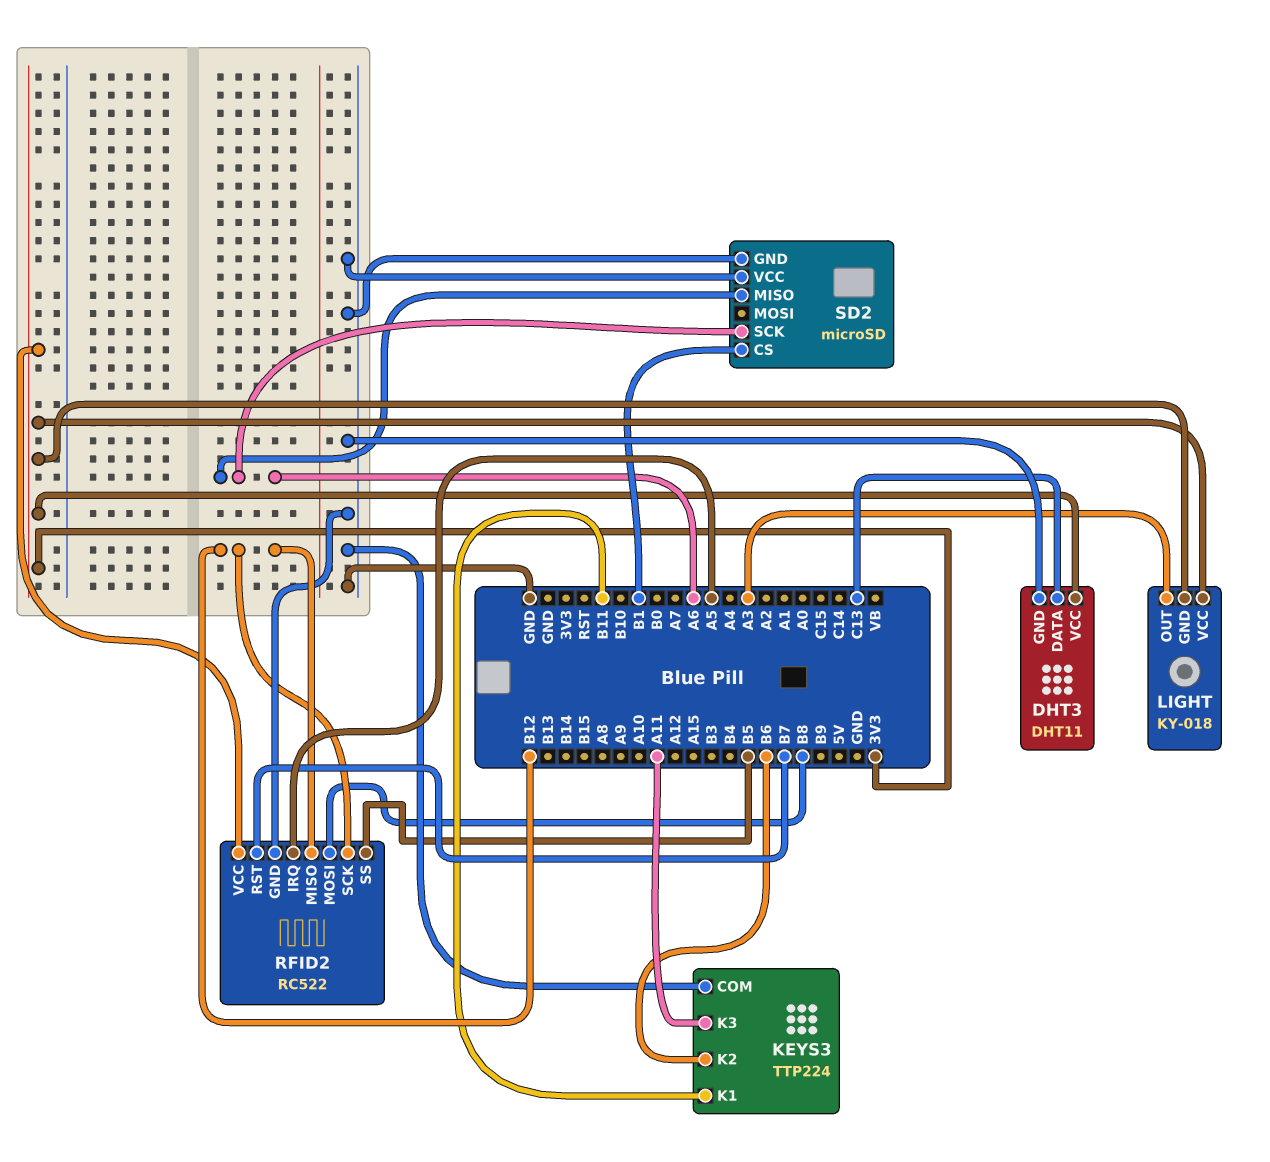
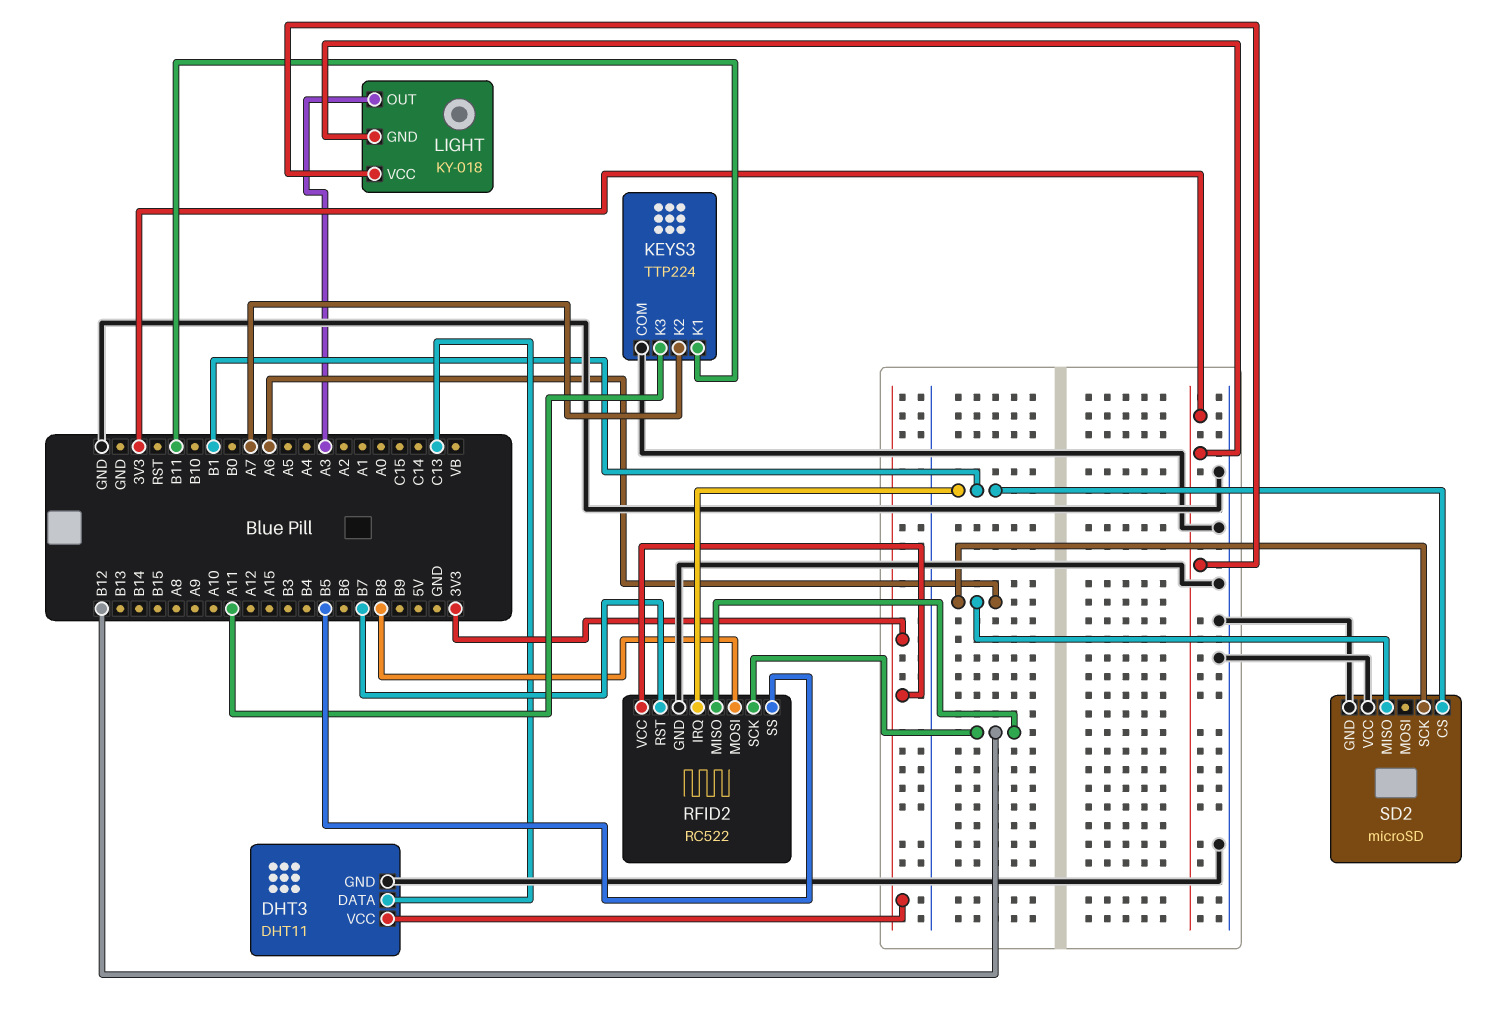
KEYS3 pin K2: B6 -> A7
RFID2 pin IRQ: A5 -> B1

